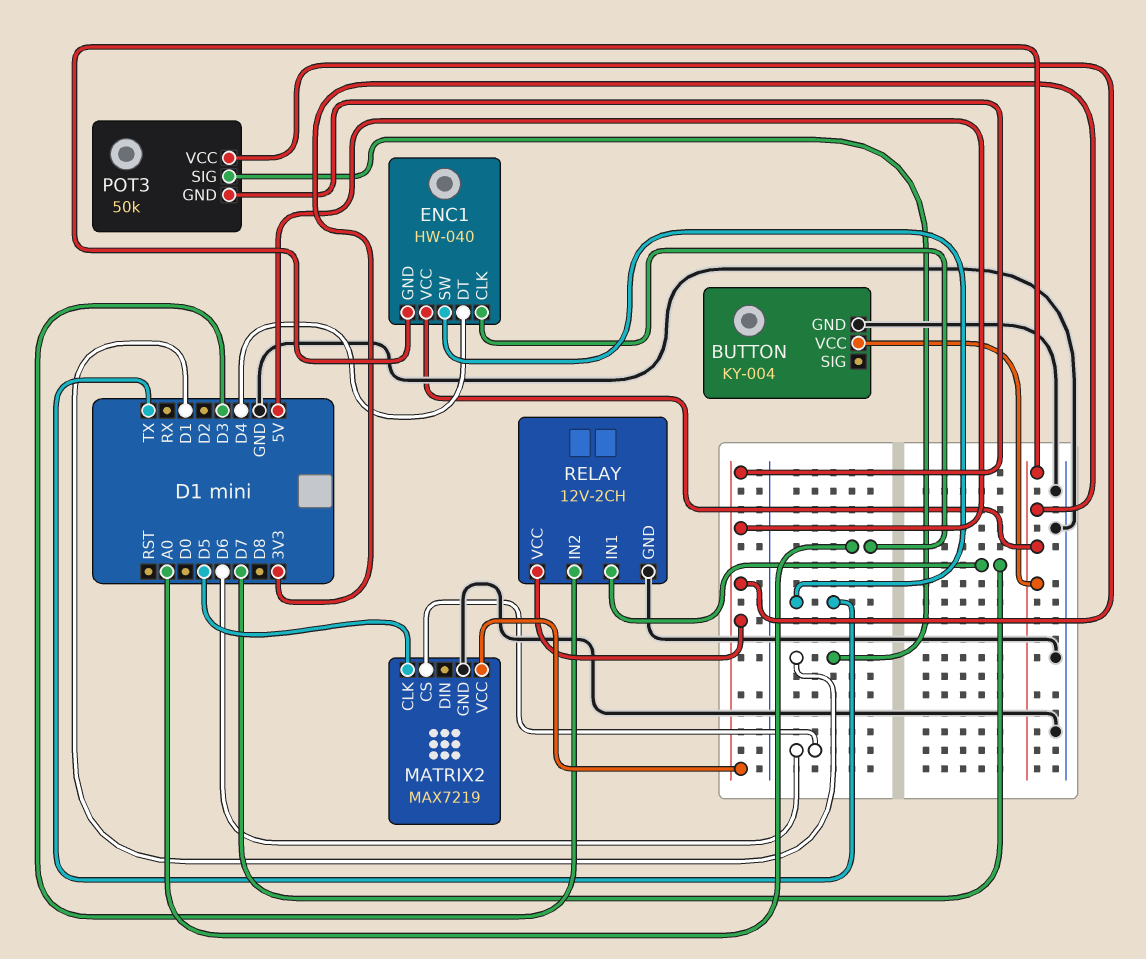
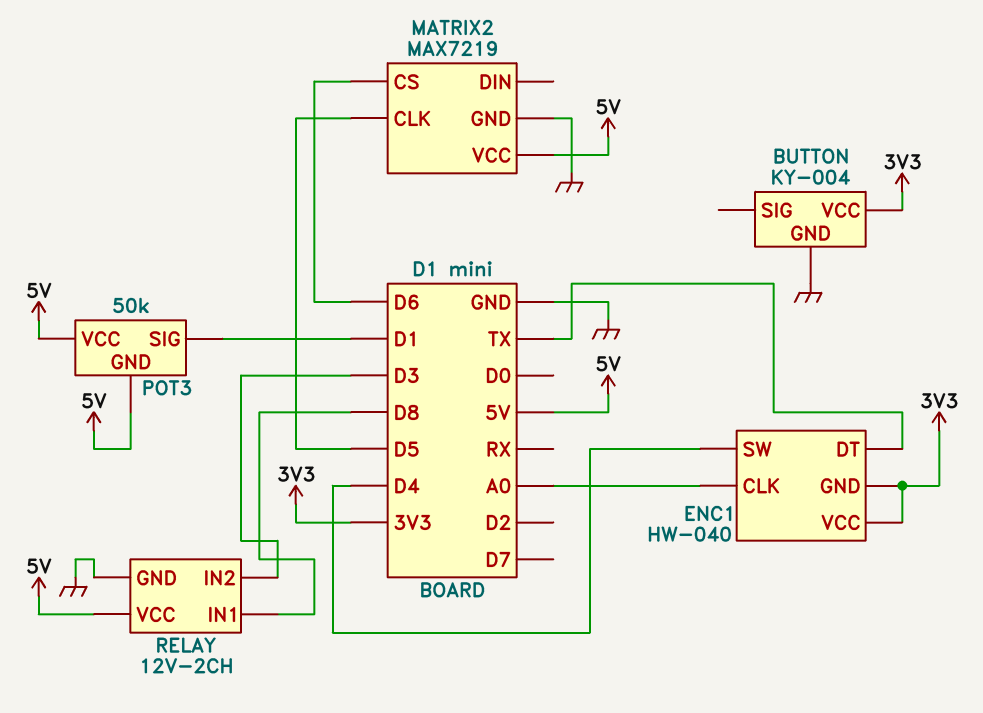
ENC1 pin DT: D4 -> TX
ENC1 pin SW: TX -> D4
RELAY pin IN1: D7 -> D8

